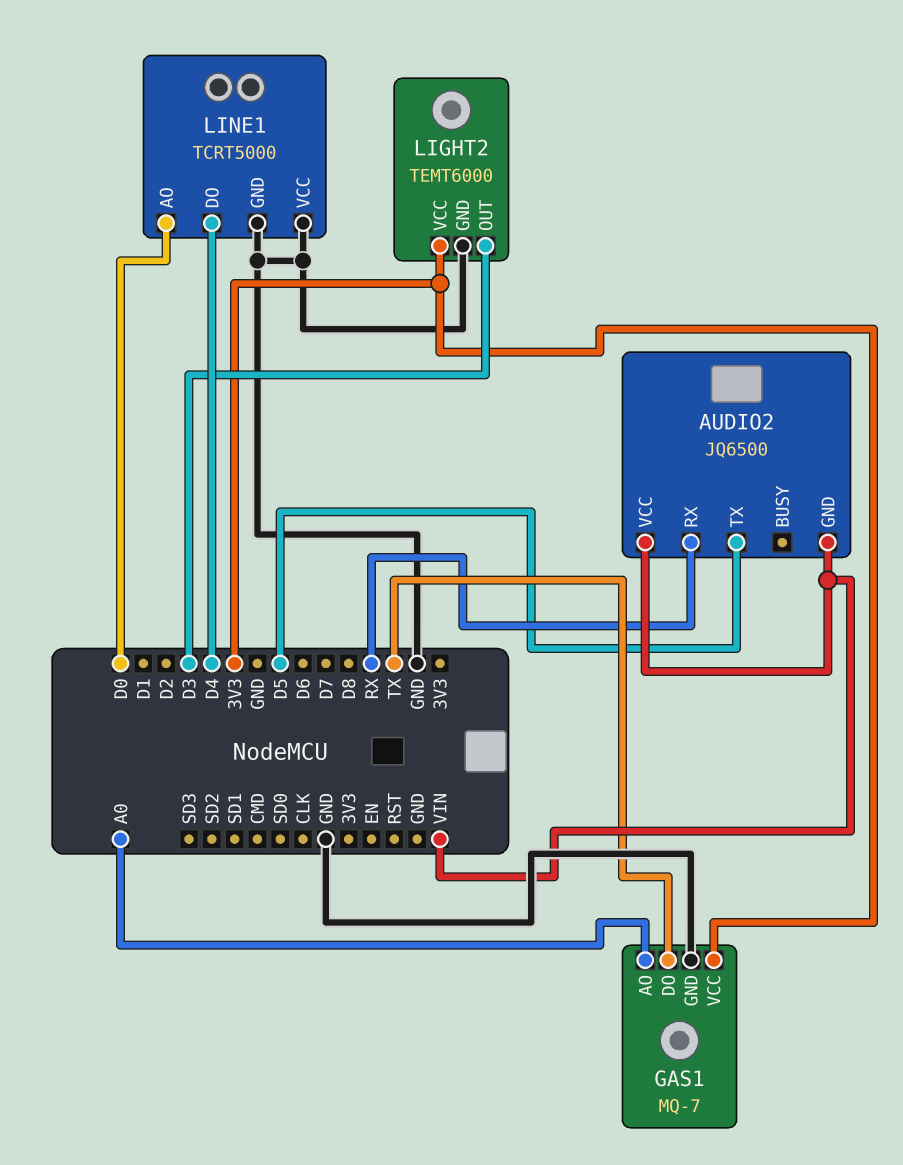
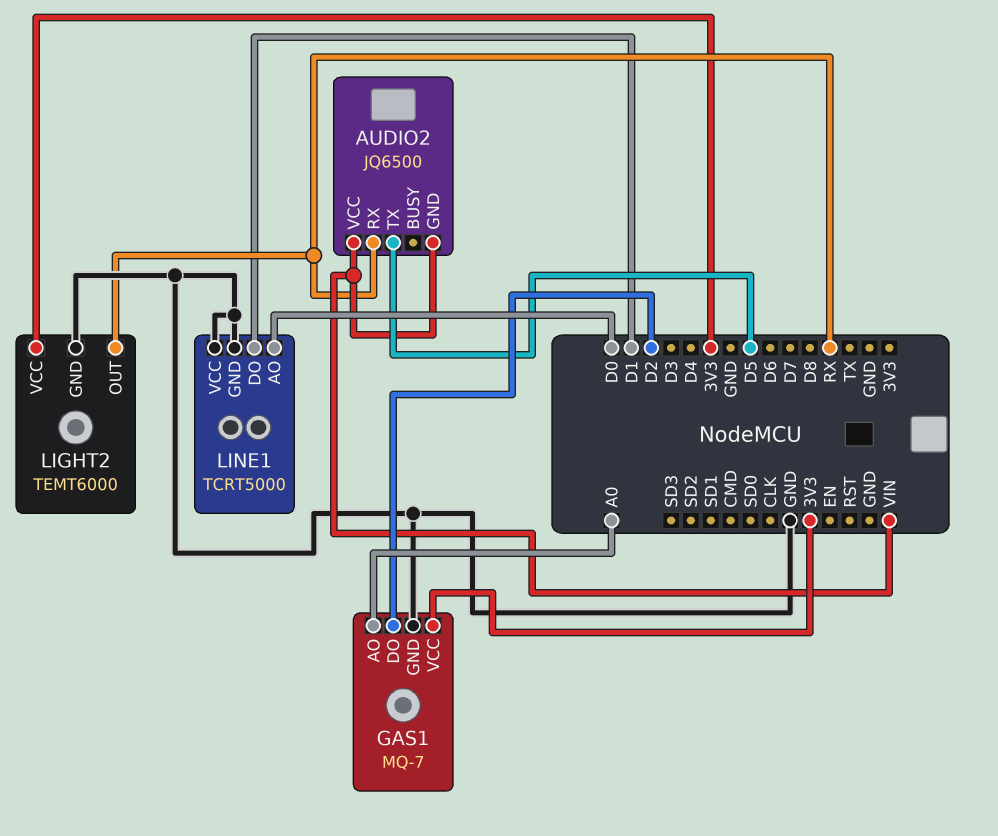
GAS1 pin DO: TX -> D2
LIGHT2 pin OUT: D3 -> RX
LINE1 pin DO: D4 -> D1

